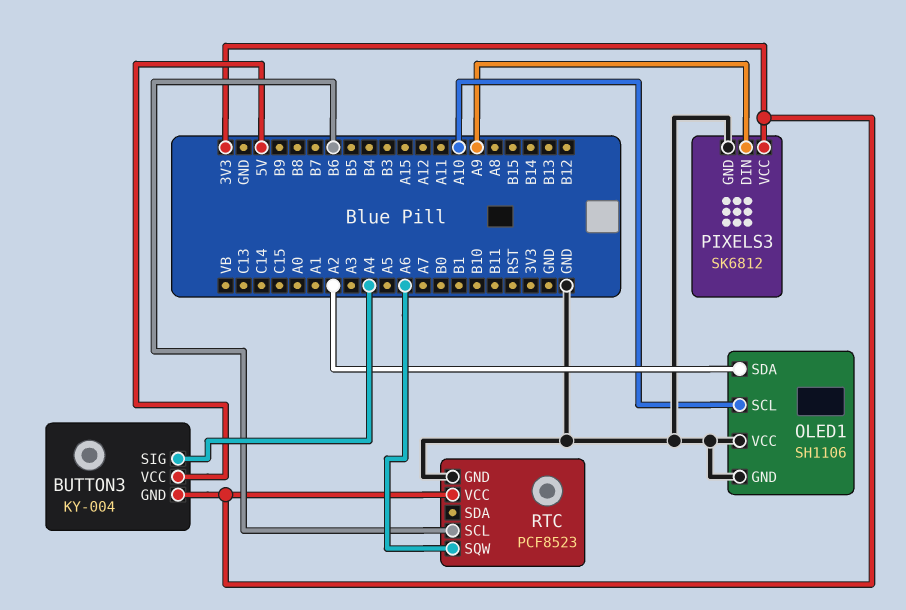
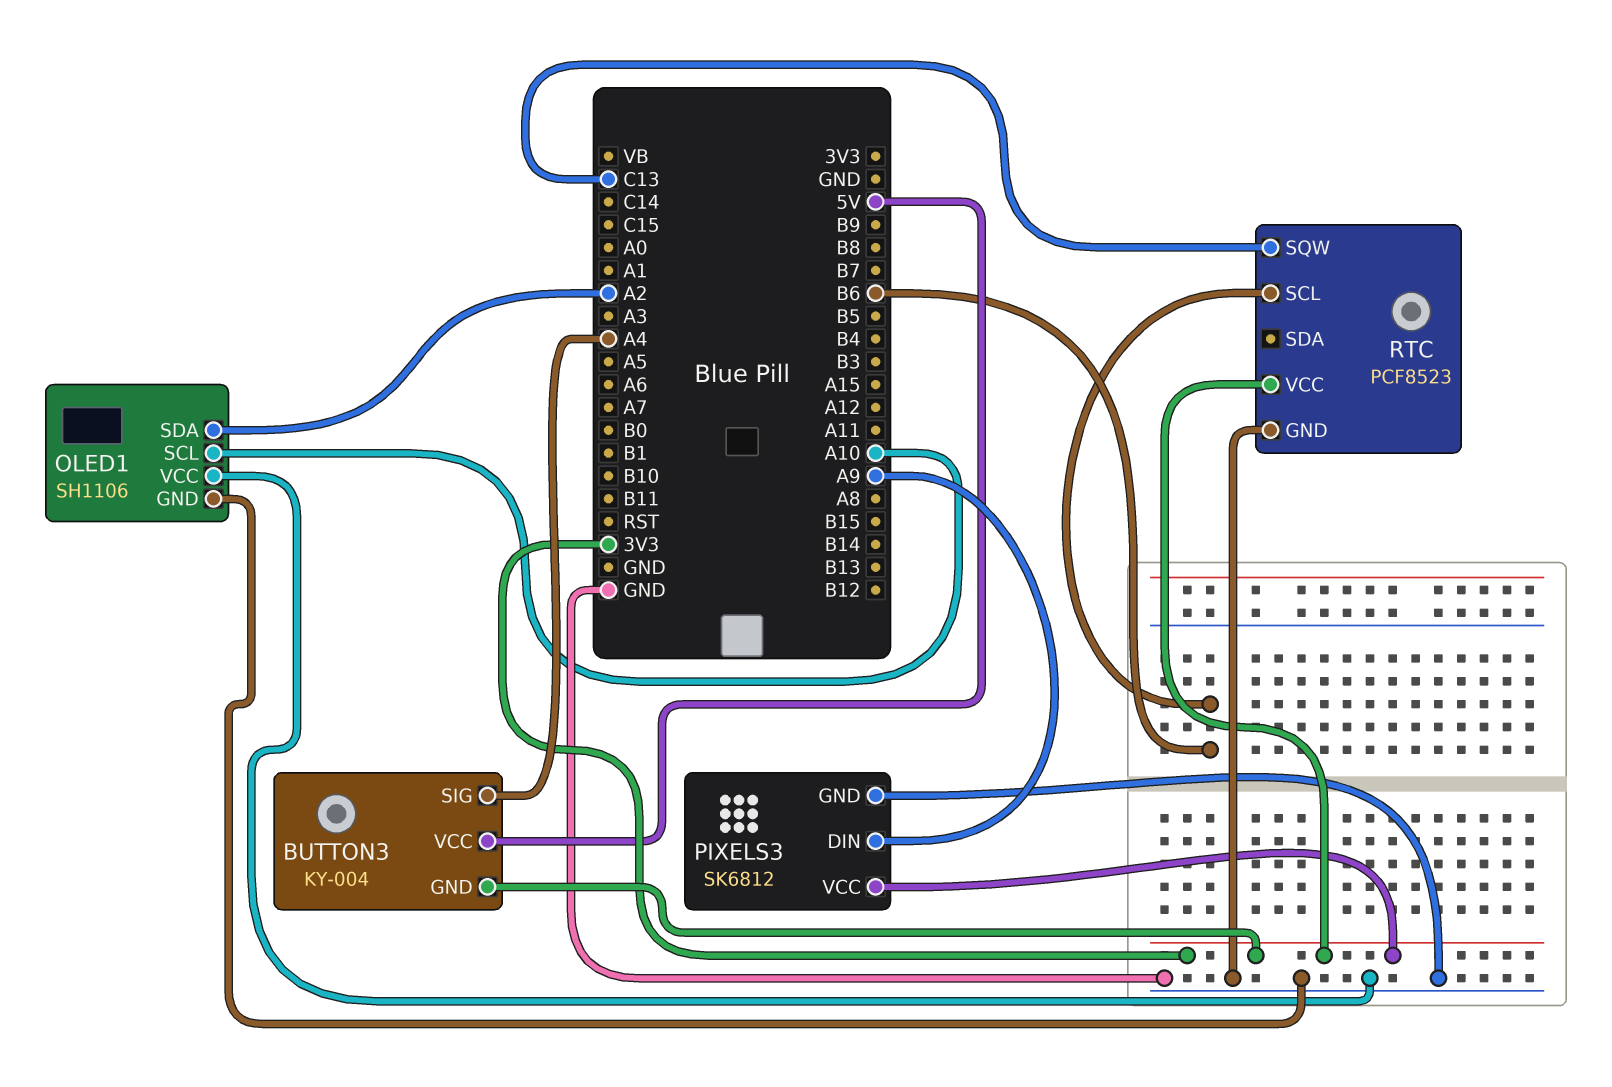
RTC pin SQW: A6 -> C13

